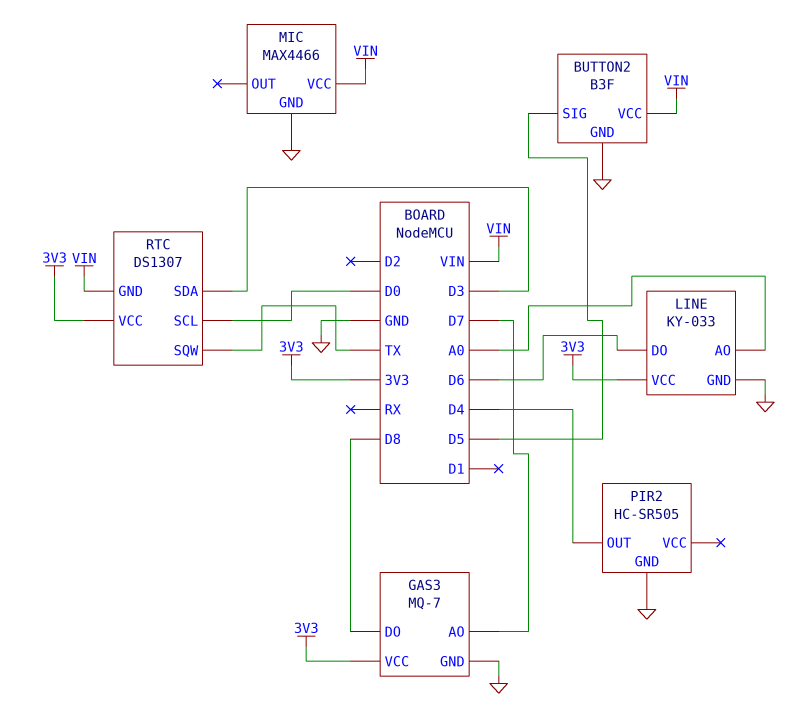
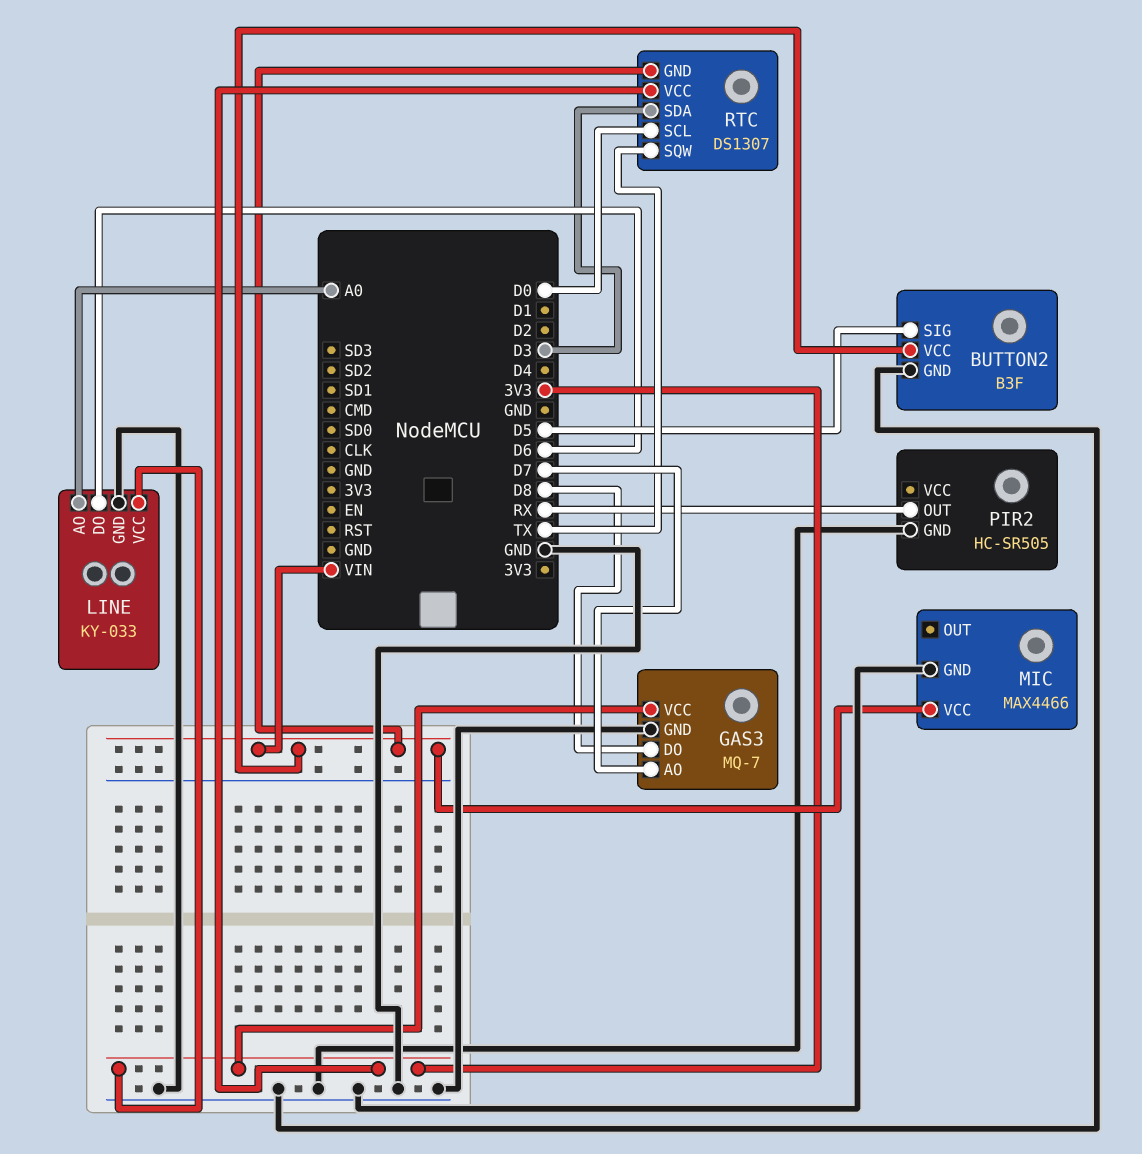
PIR2 pin OUT: D4 -> RX

